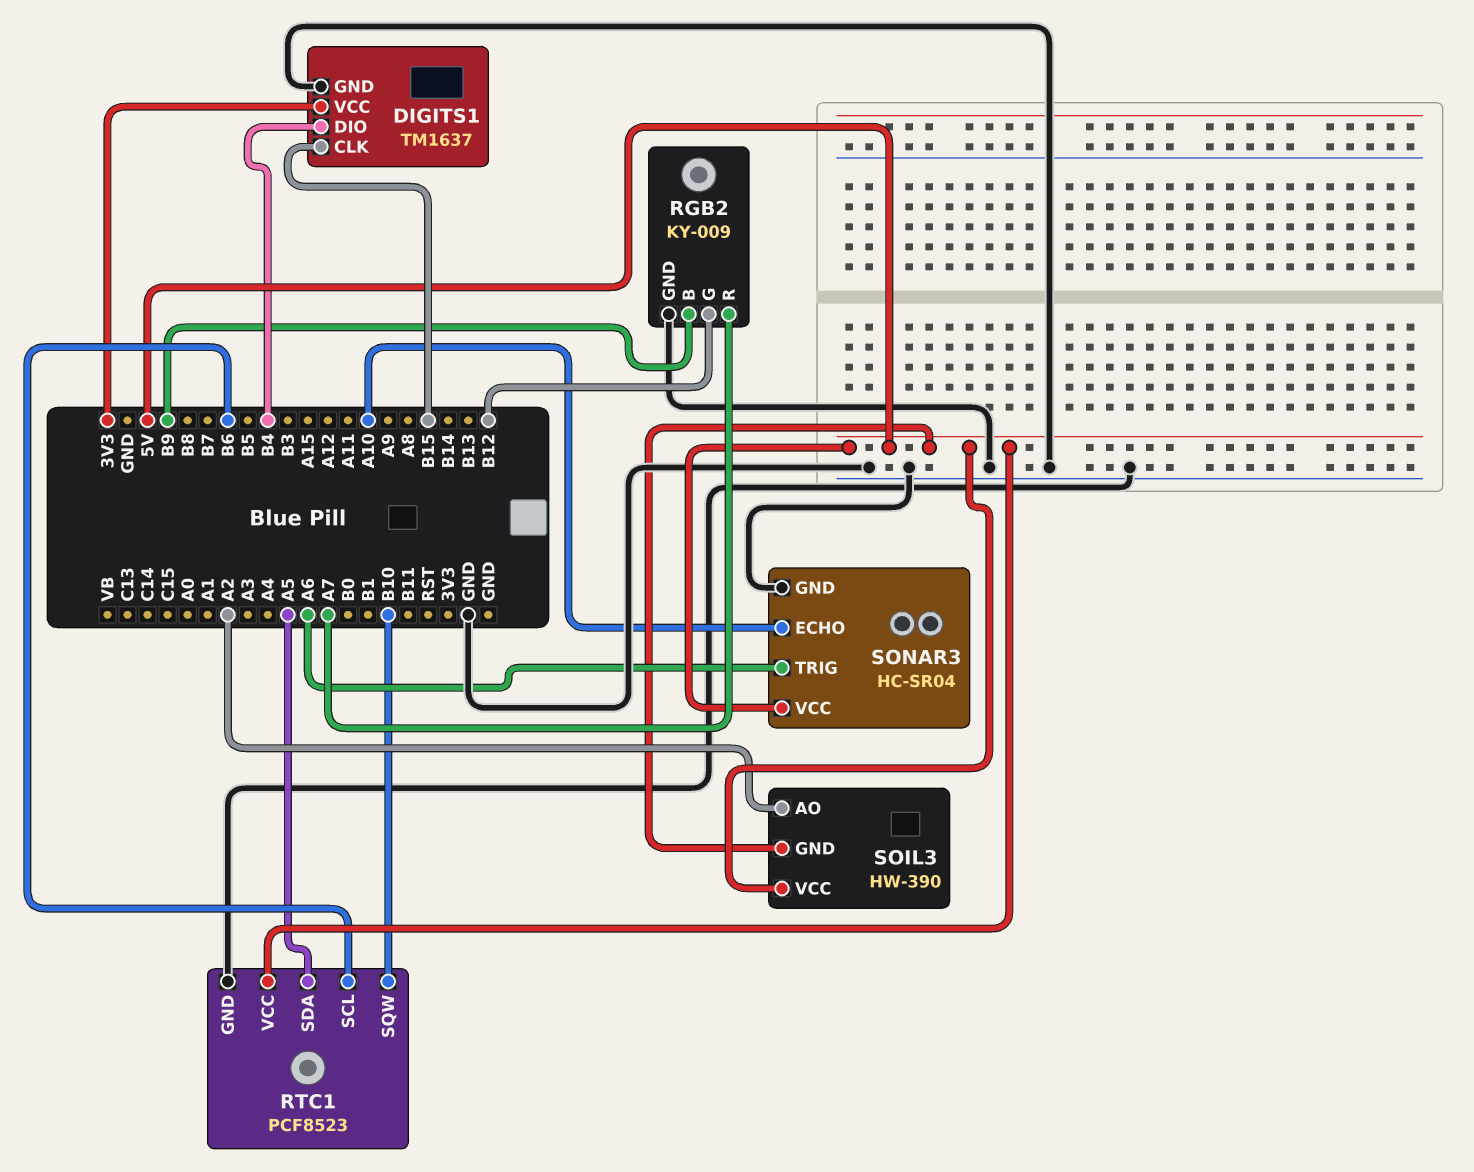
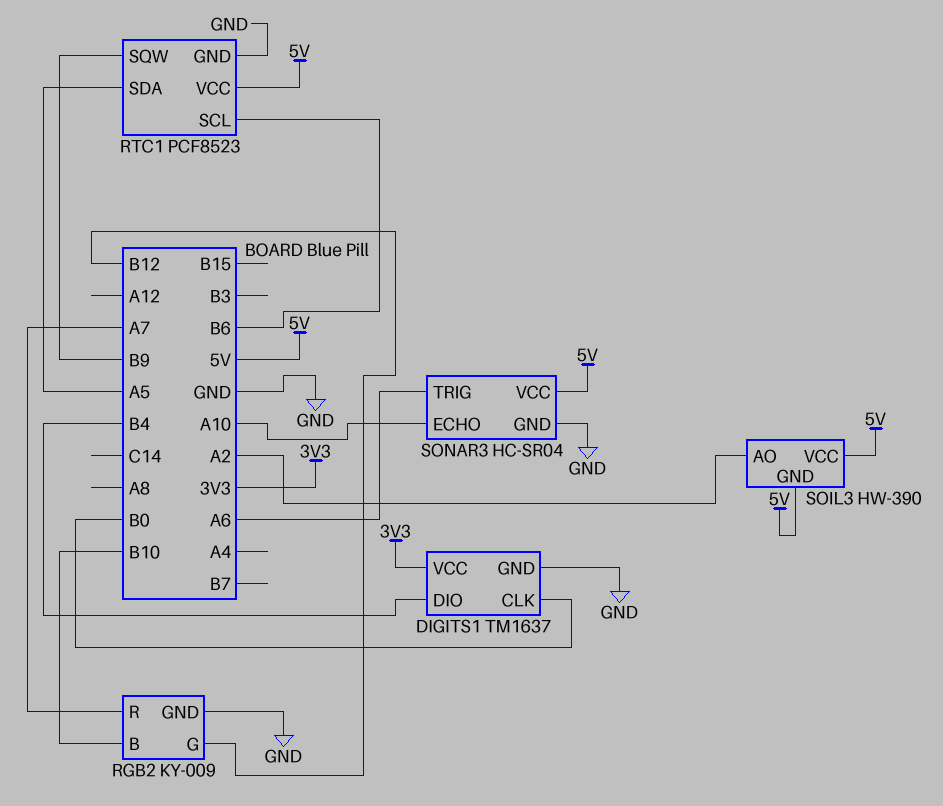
DIGITS1 pin CLK: B15 -> B0
RGB2 pin B: B9 -> B10
RTC1 pin SQW: B10 -> B9

